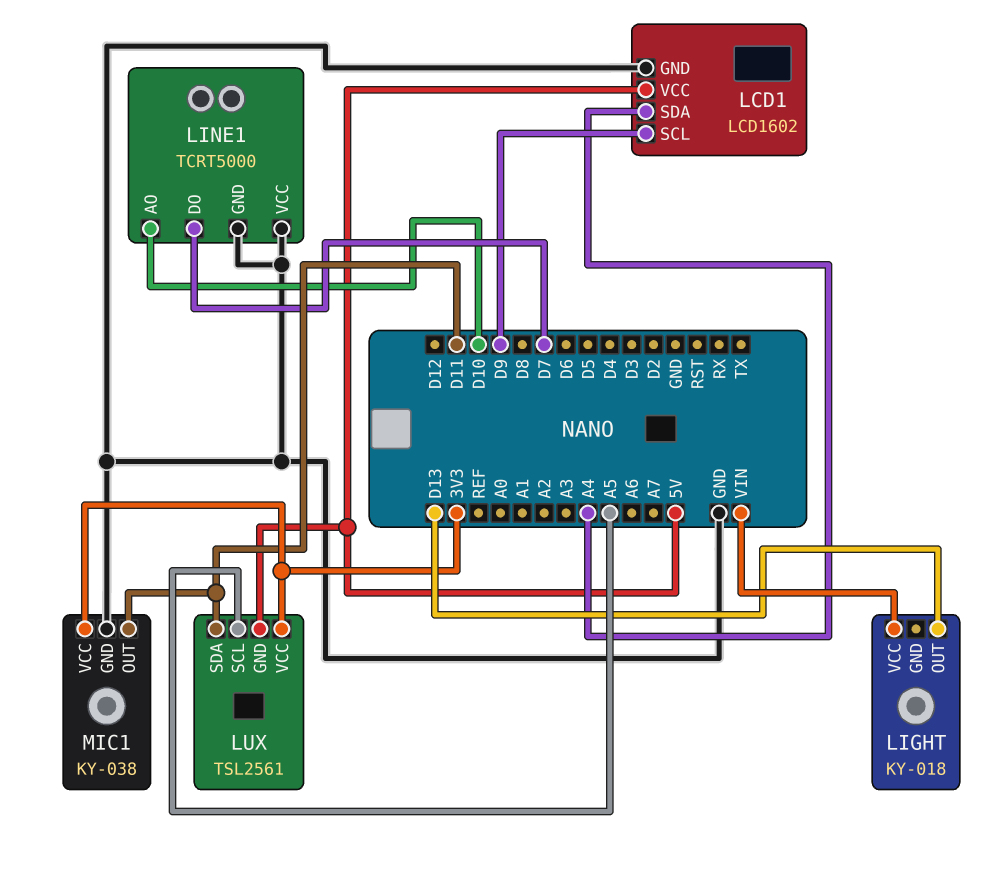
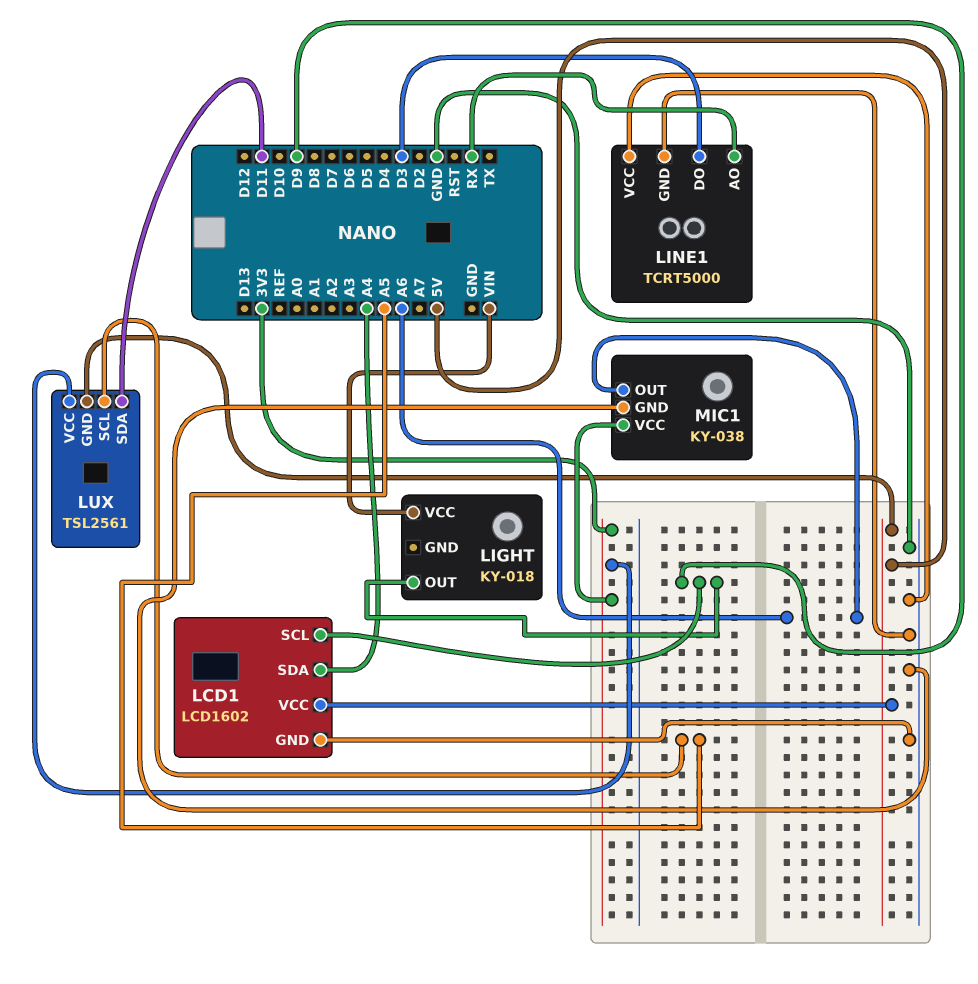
LIGHT pin OUT: D13 -> D9
LINE1 pin AO: D10 -> RX
LINE1 pin DO: D7 -> D3
MIC1 pin OUT: D11 -> A6

